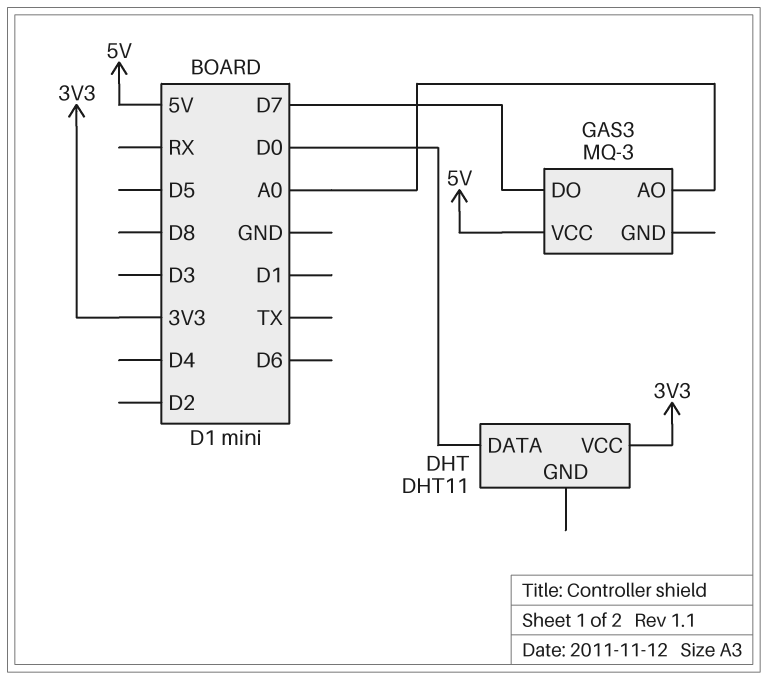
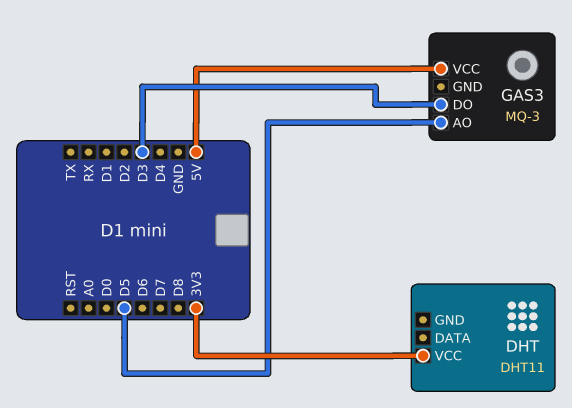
DHT pin DATA: D0 -> none
GAS3 pin AO: A0 -> D5
GAS3 pin DO: D7 -> D3

